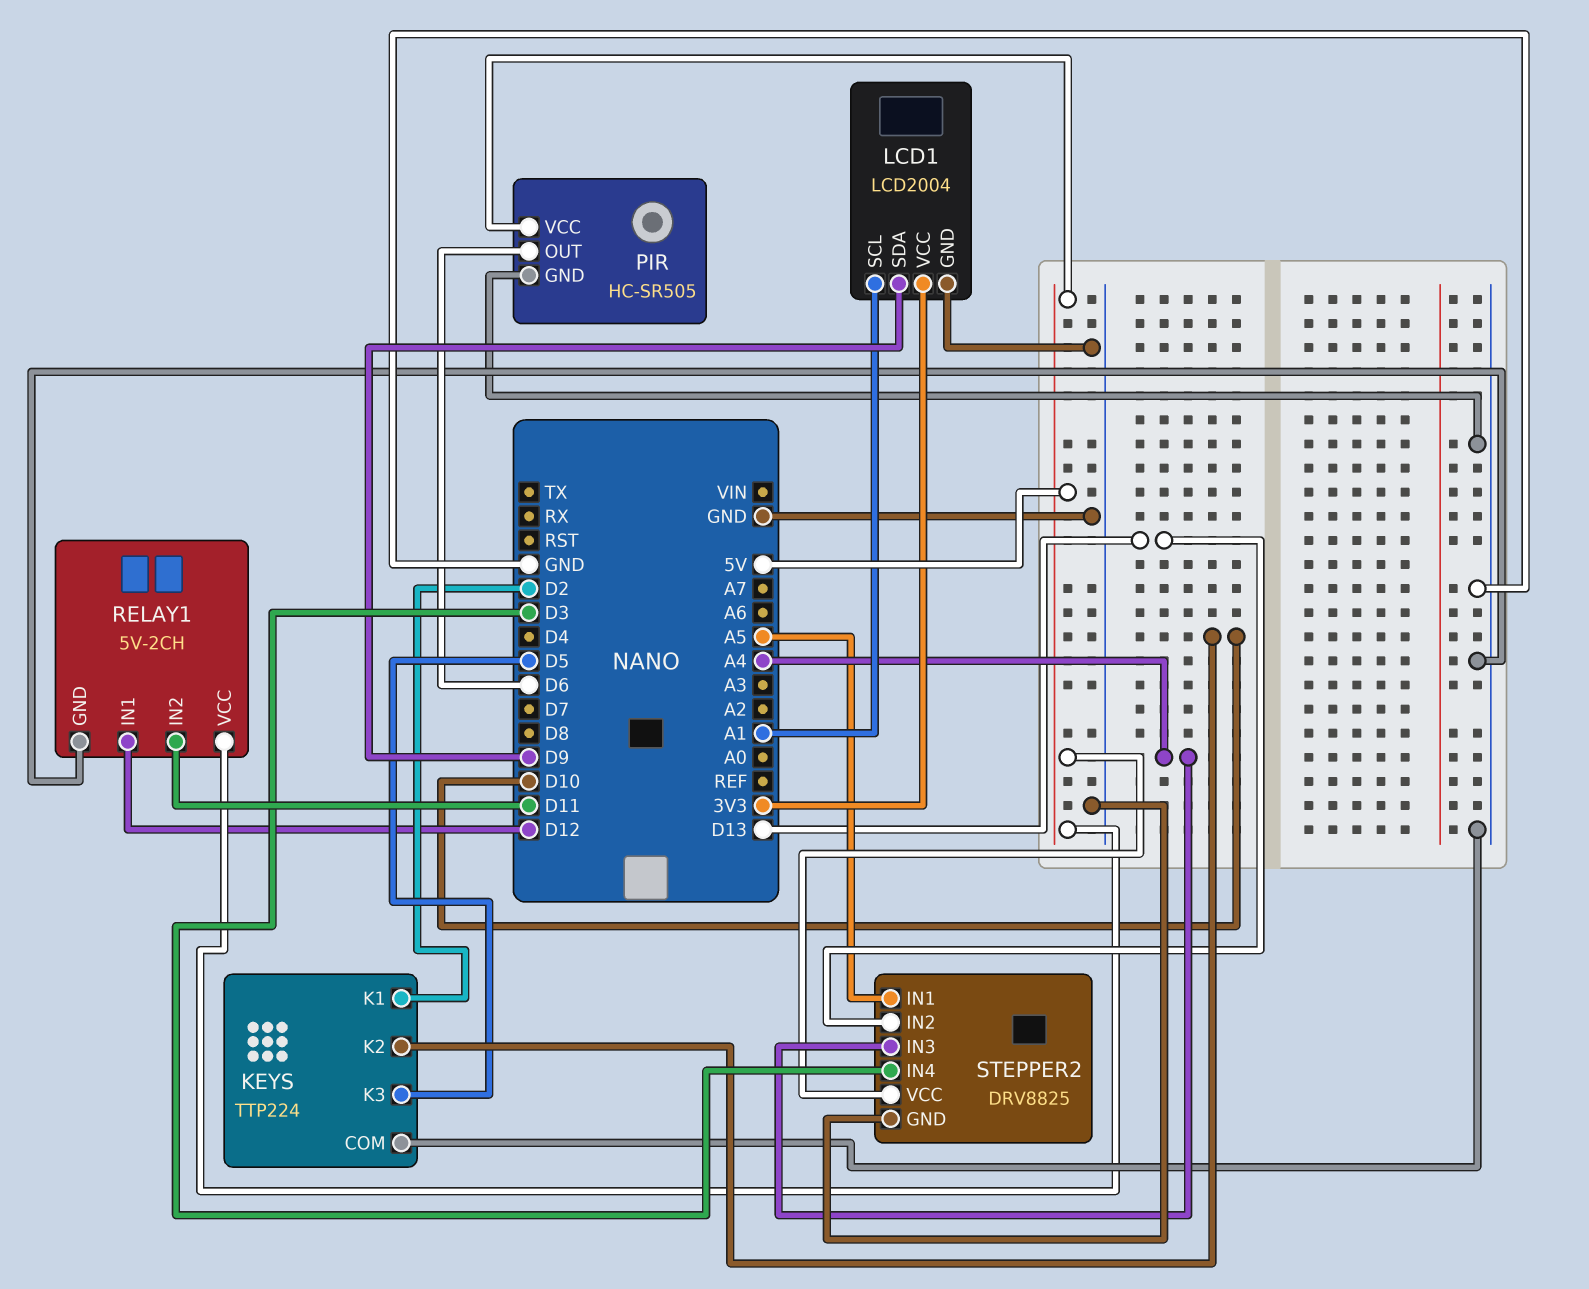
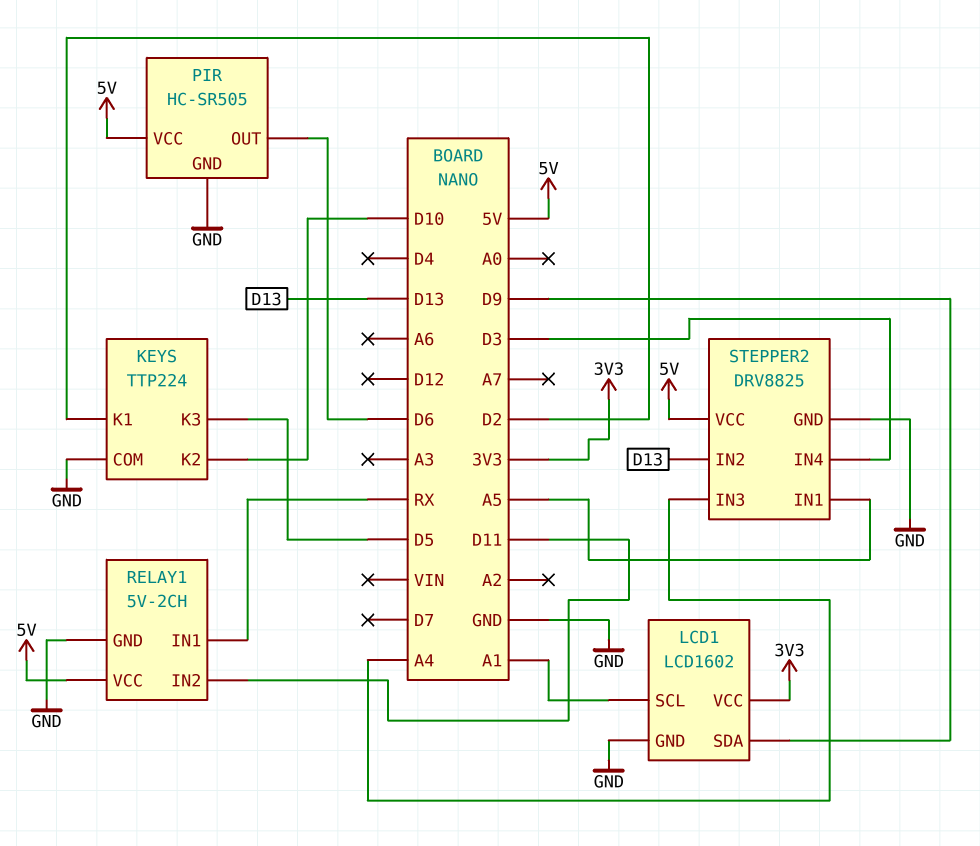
LCD1: LCD2004 -> LCD1602
RELAY1 pin IN1: D12 -> RX

